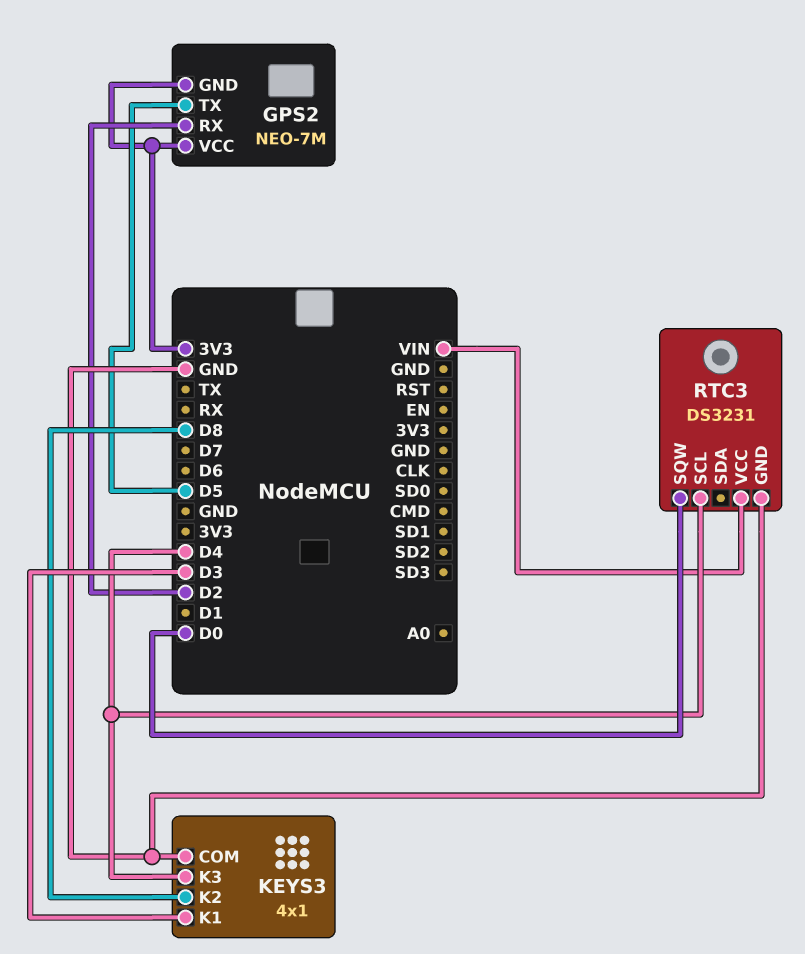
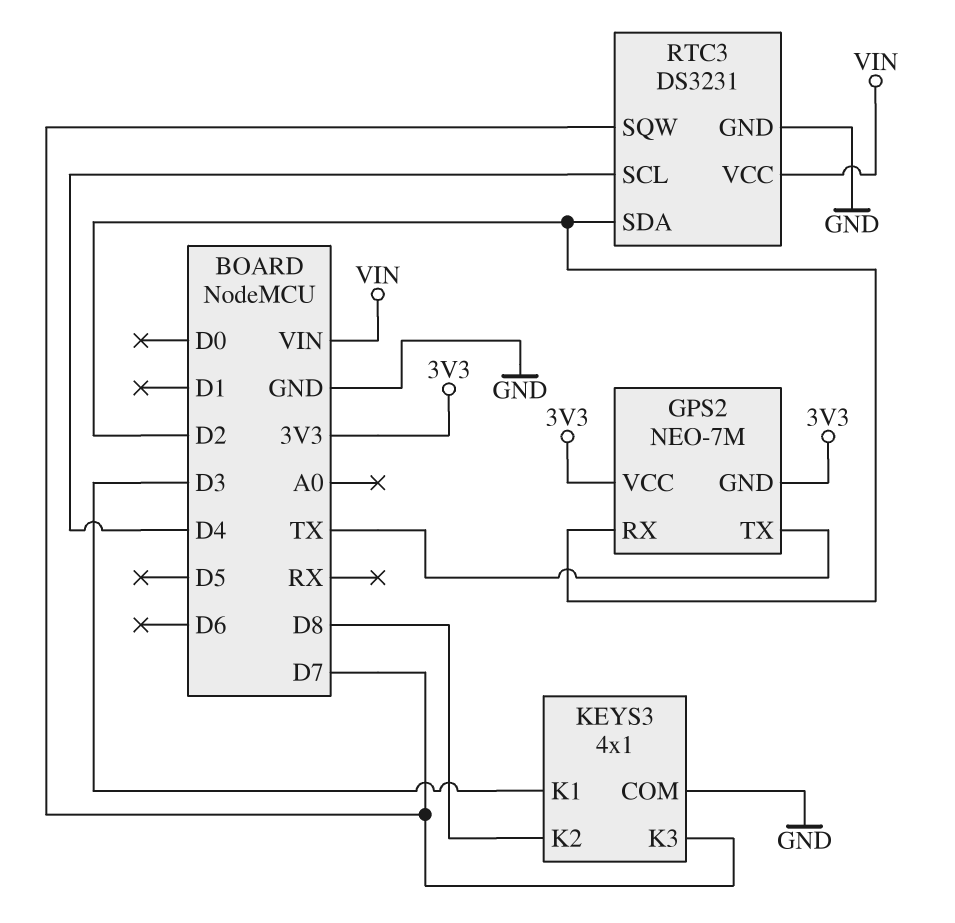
GPS2 pin TX: D5 -> TX
KEYS3 pin K3: D4 -> D7
RTC3 pin SDA: none -> D2
RTC3 pin SQW: D0 -> D7

